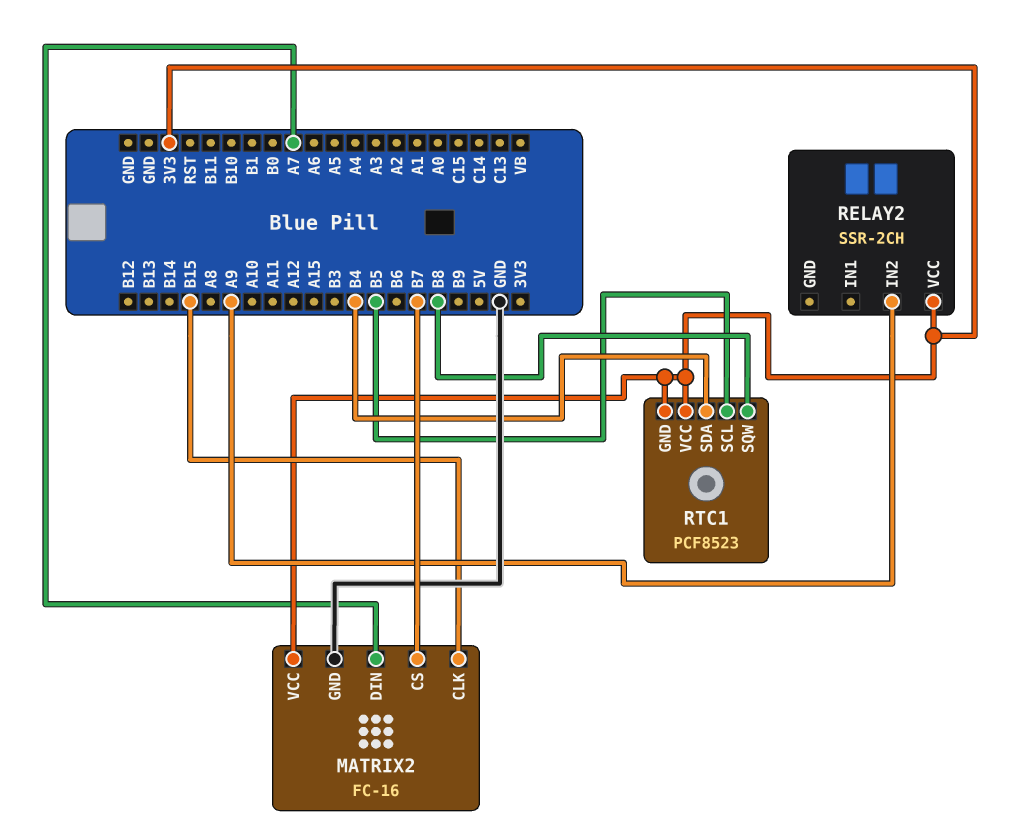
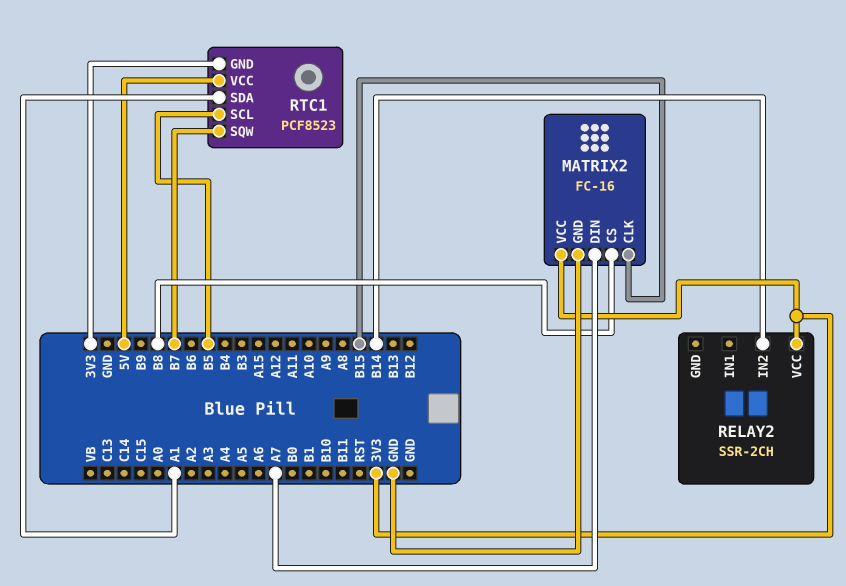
MATRIX2 pin CS: B7 -> B8
RELAY2 pin IN2: A9 -> B14
RTC1 pin SDA: B4 -> A1
RTC1 pin SQW: B8 -> B7
RTC1 pin VCC: 3V3 -> 5V

